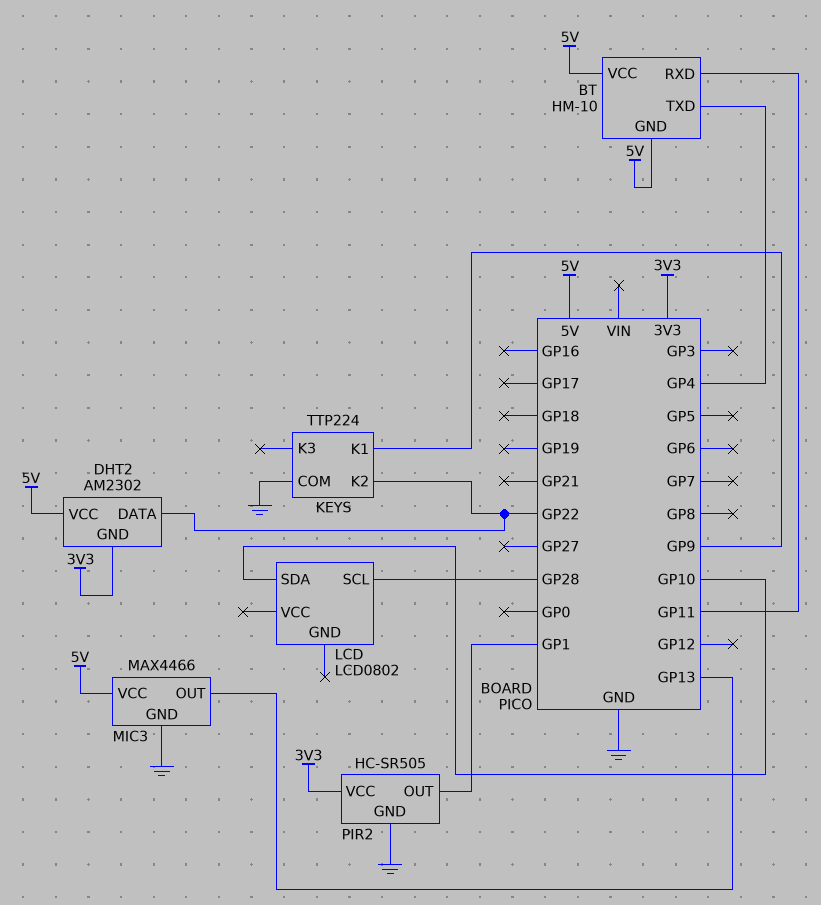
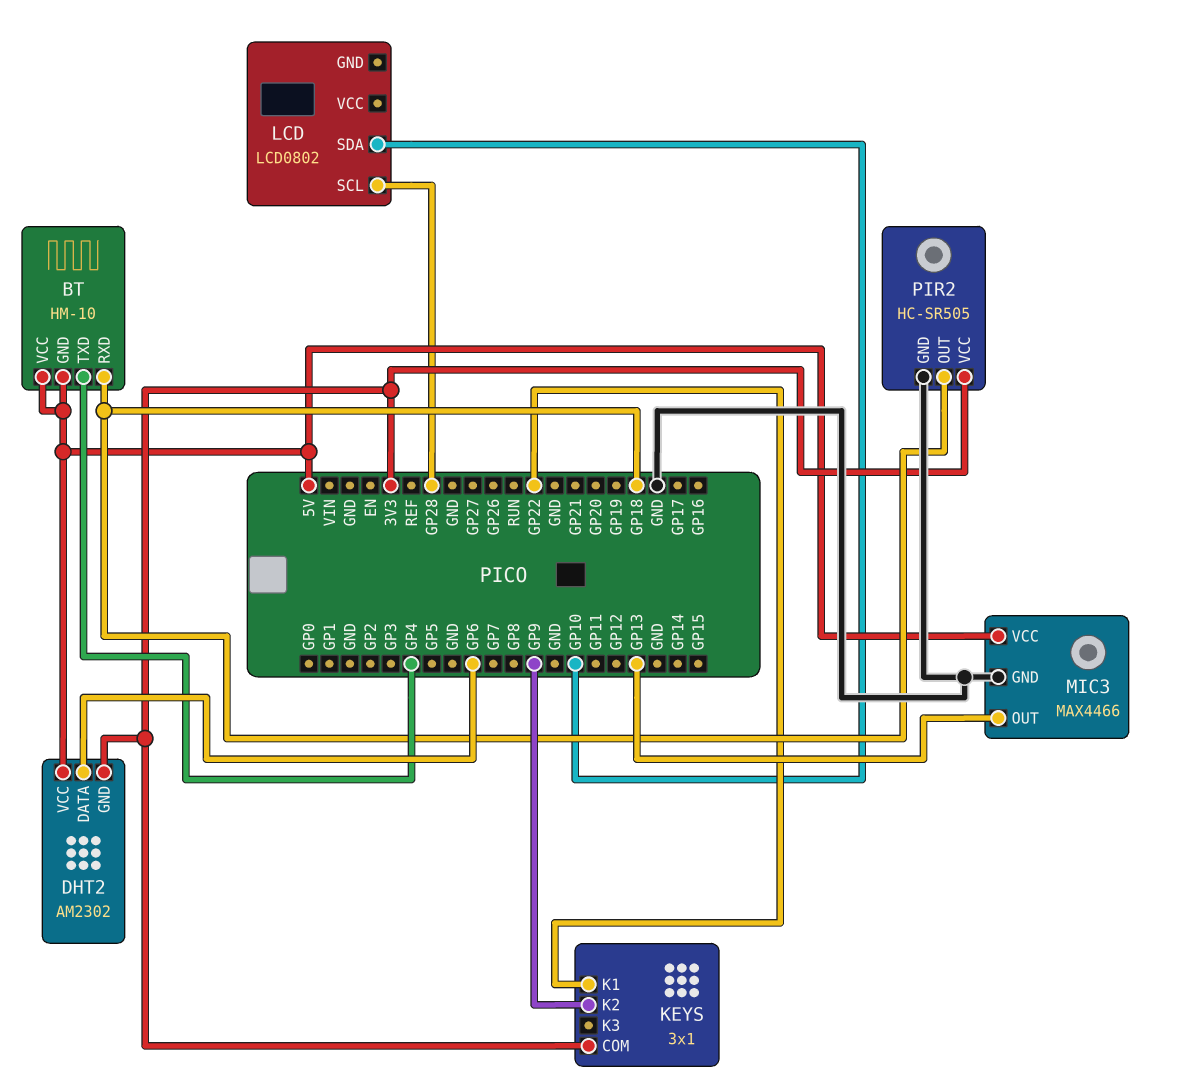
BT pin RXD: GP11 -> GP18
DHT2 pin DATA: GP22 -> GP6
KEYS: TTP224 -> 3x1
KEYS pin COM: GND -> 3V3
KEYS pin K1: GP9 -> GP22
KEYS pin K2: GP22 -> GP9
PIR2 pin OUT: GP1 -> GP18

